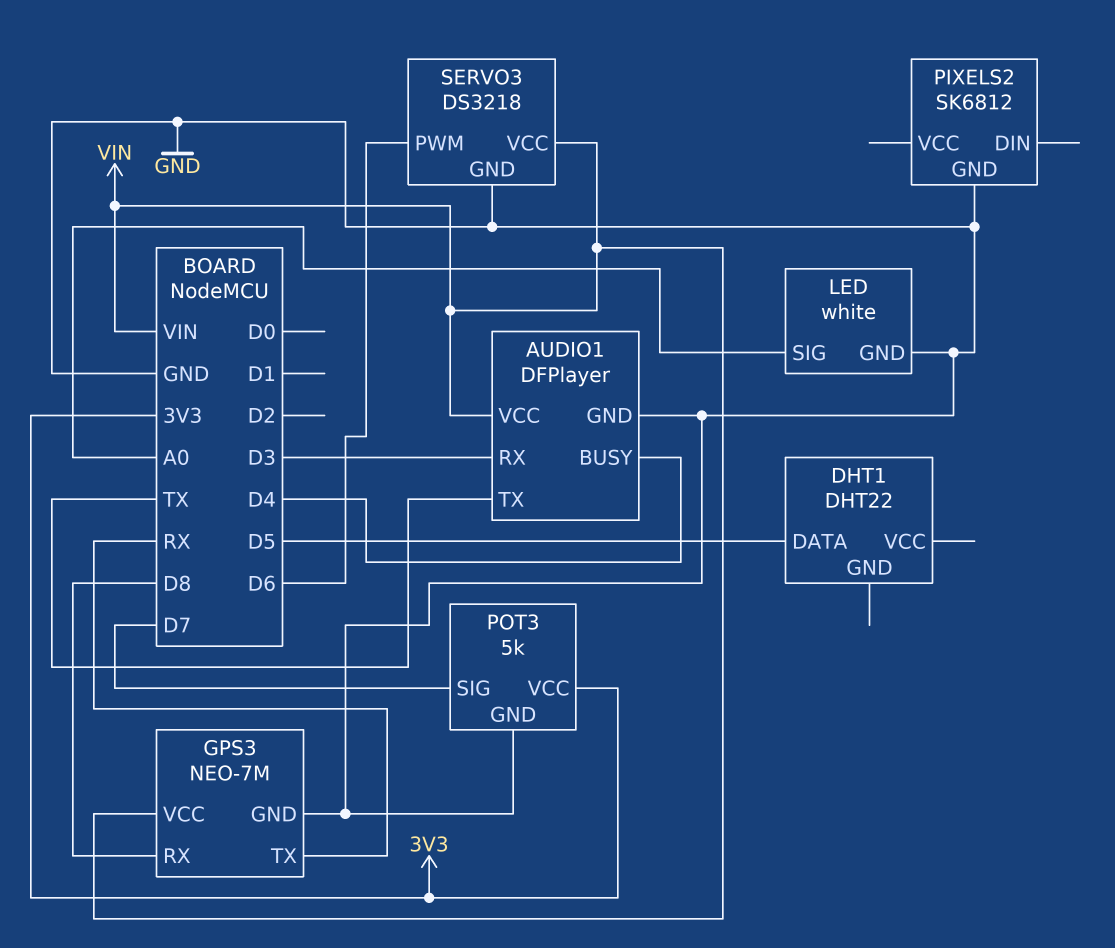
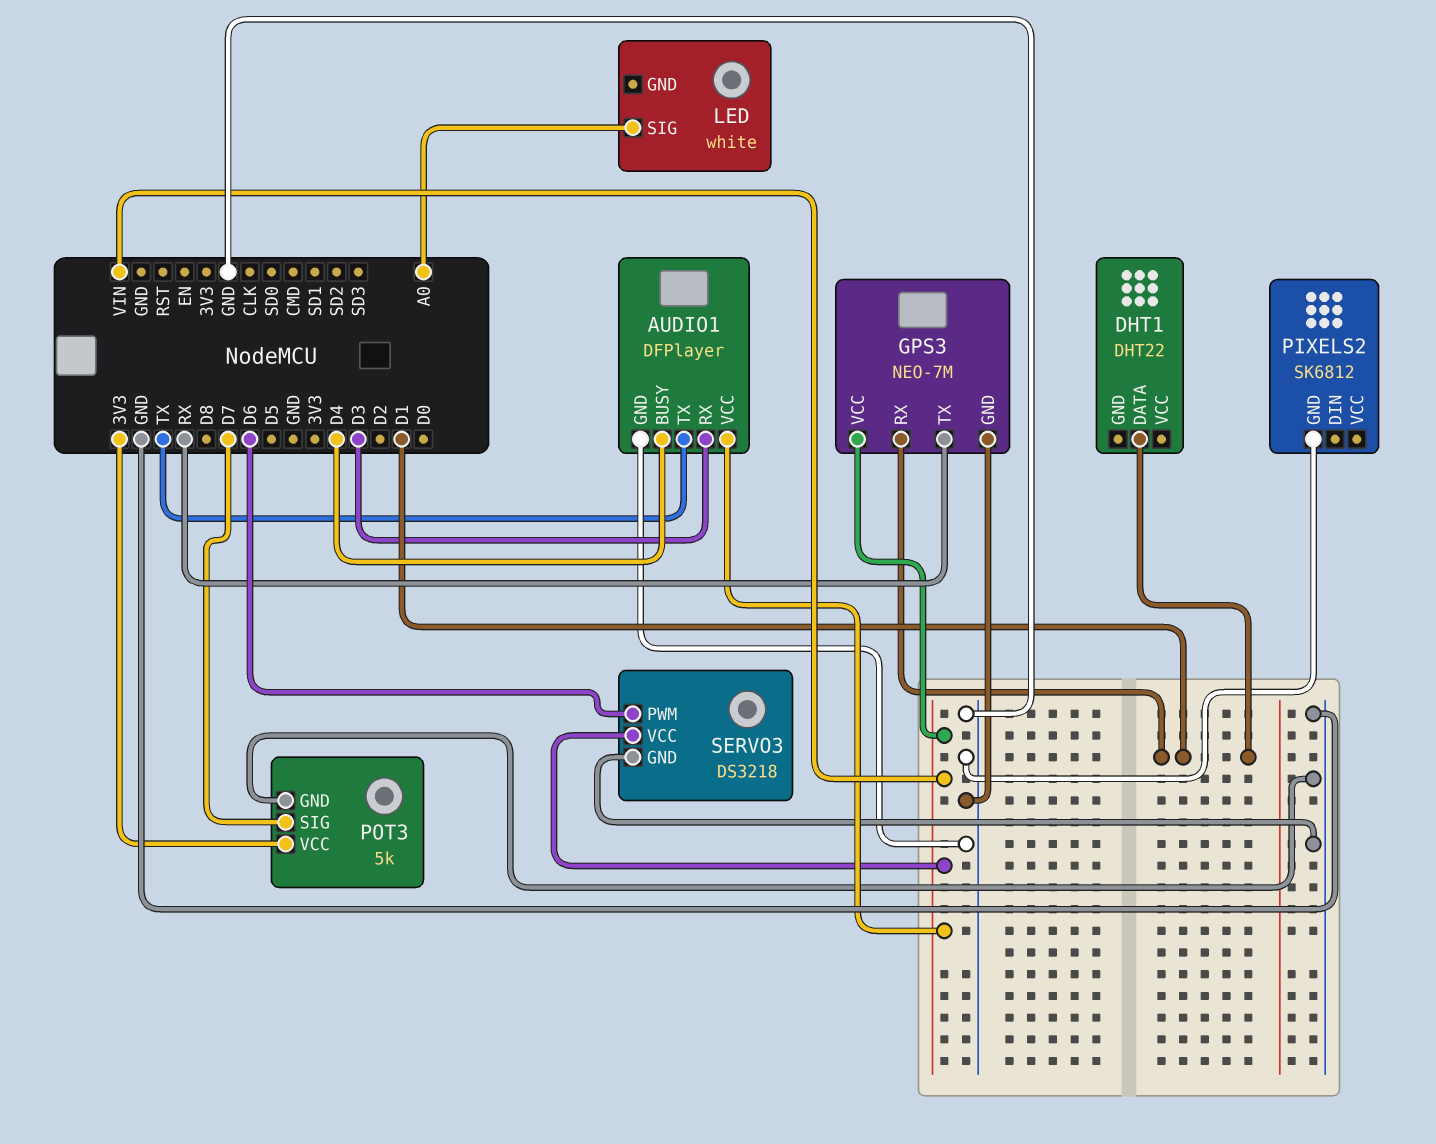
DHT1 pin DATA: D5 -> D1
GPS3 pin RX: D8 -> D1
LED pin GND: GND -> none

